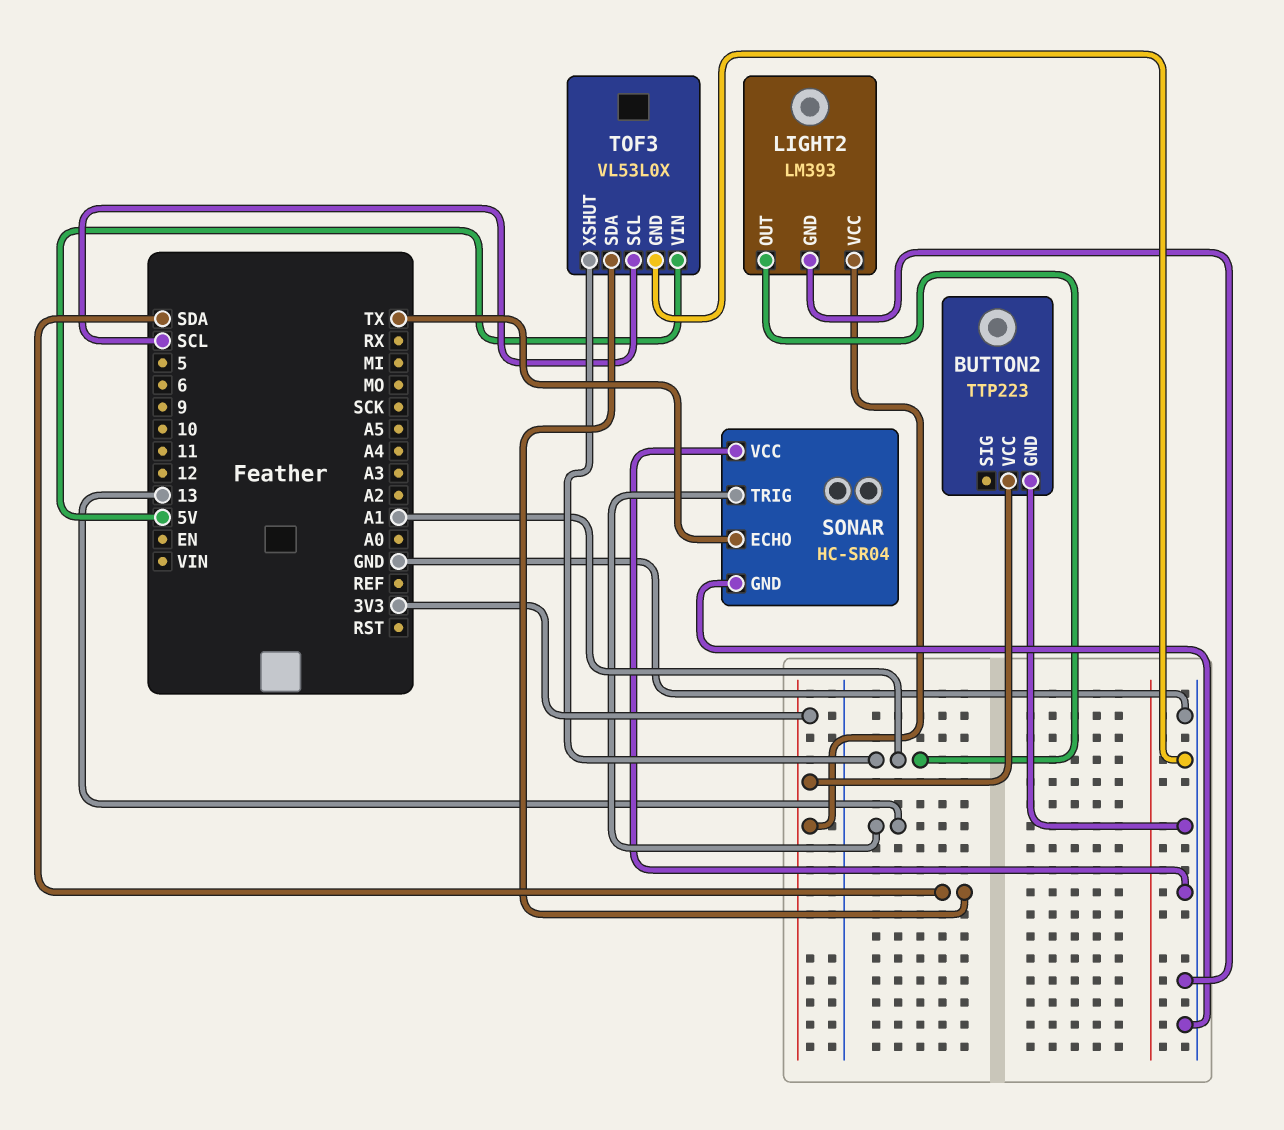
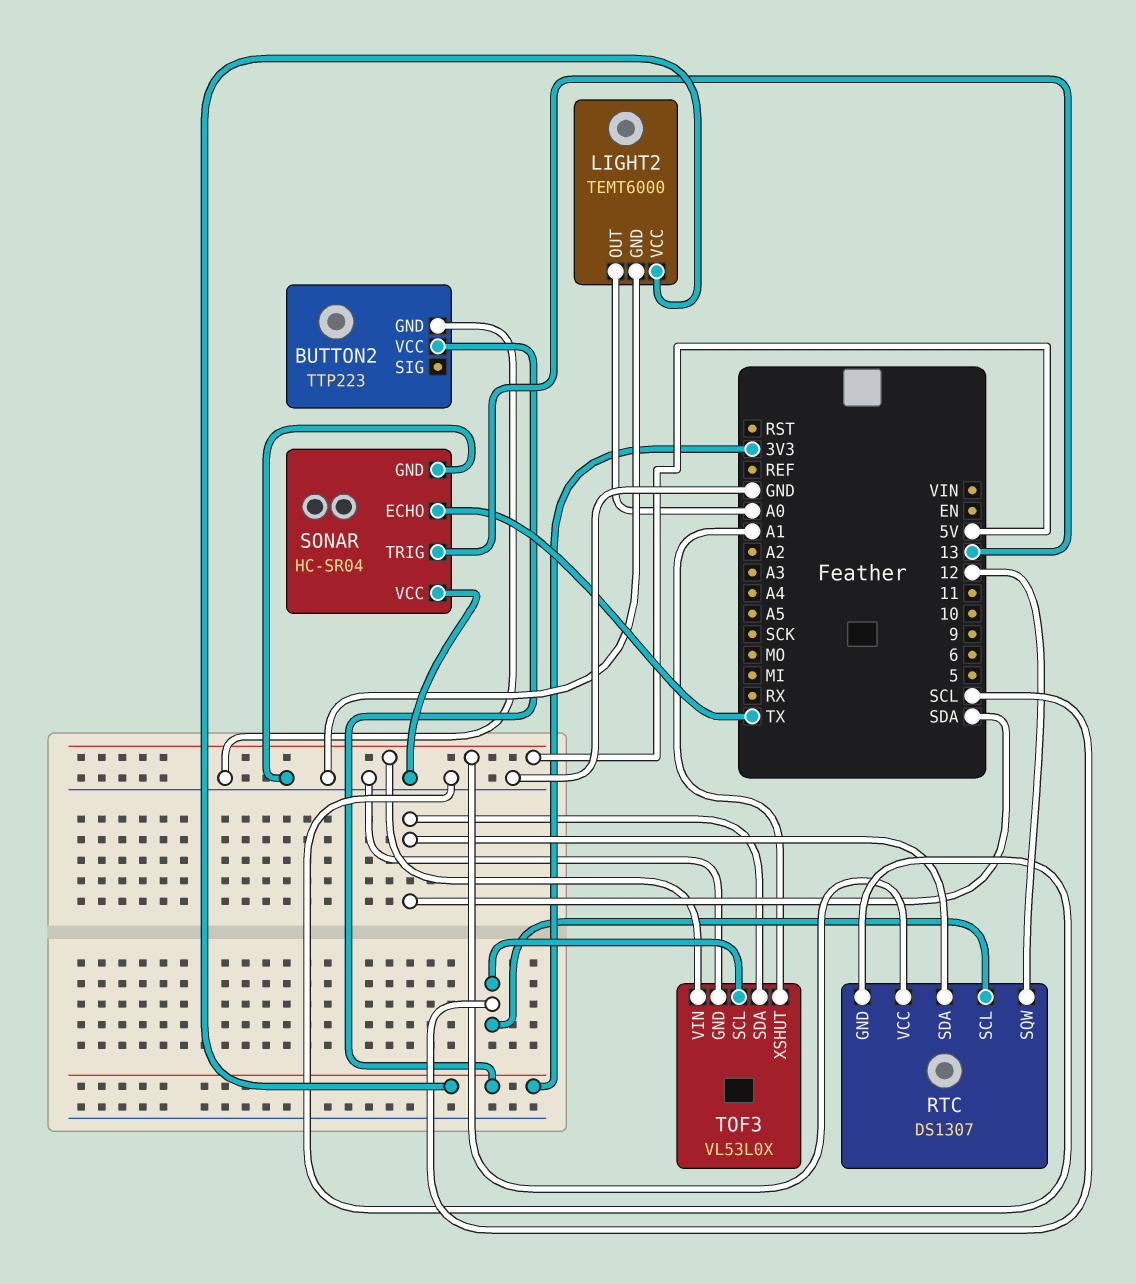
LIGHT2: LM393 -> TEMT6000
LIGHT2 pin OUT: A1 -> A0
RTC: none -> DS1307
RTC pin GND: none -> GND
RTC pin SCL: none -> SCL
RTC pin SDA: none -> SDA
RTC pin SQW: none -> 12
RTC pin VCC: none -> 5V

